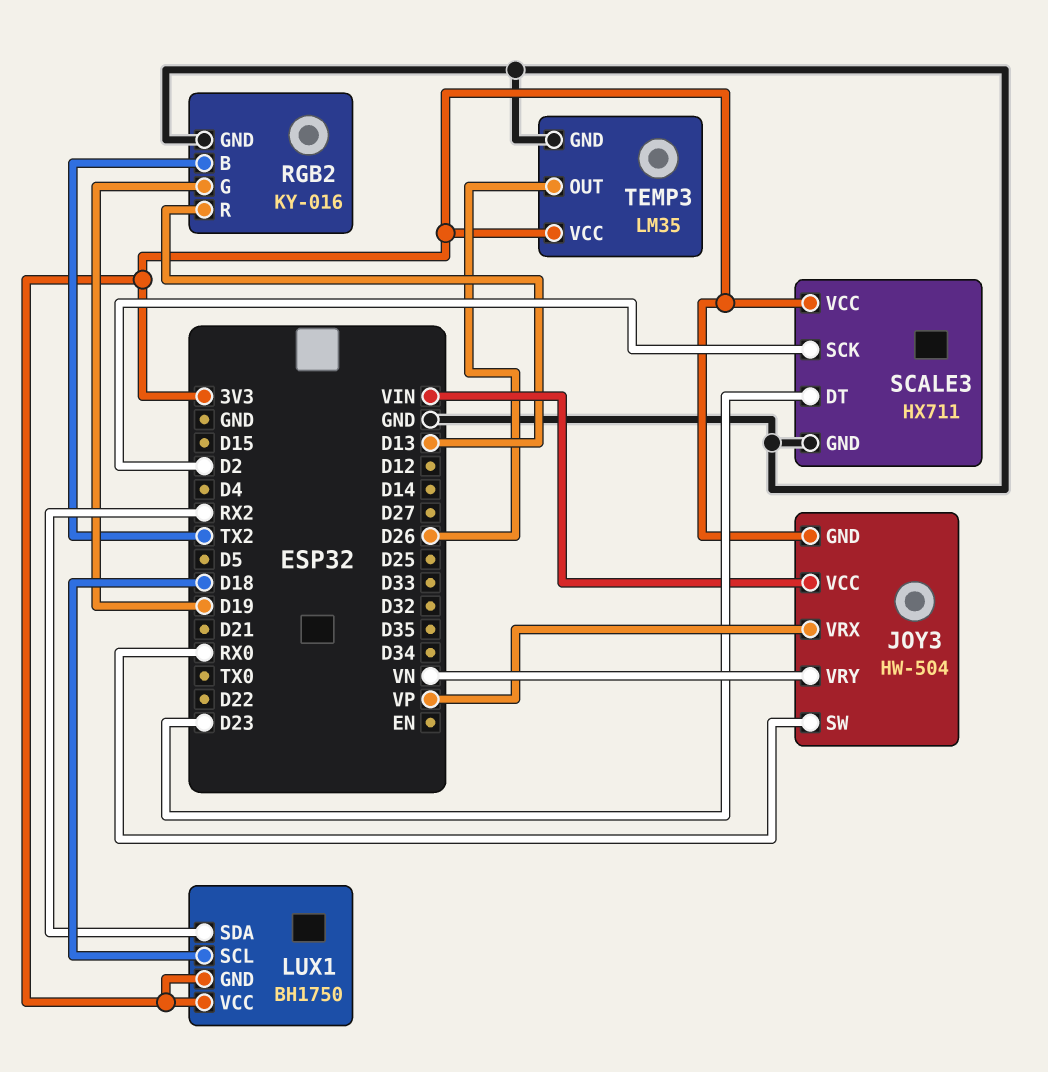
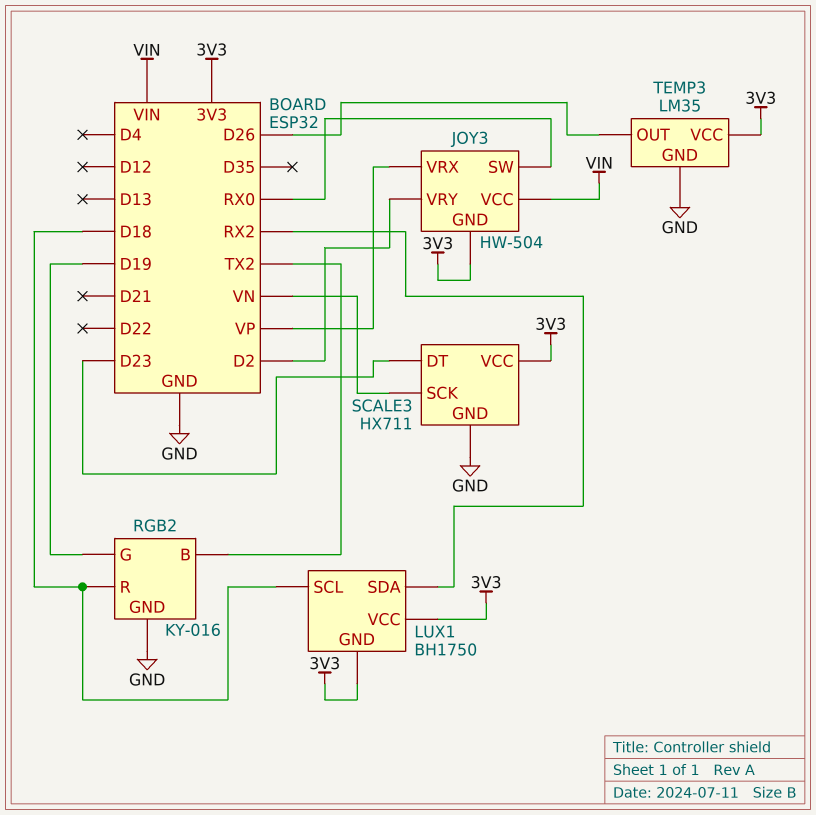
JOY3 pin VRY: VN -> D2
RGB2 pin R: D13 -> D18
SCALE3 pin SCK: D2 -> VN

